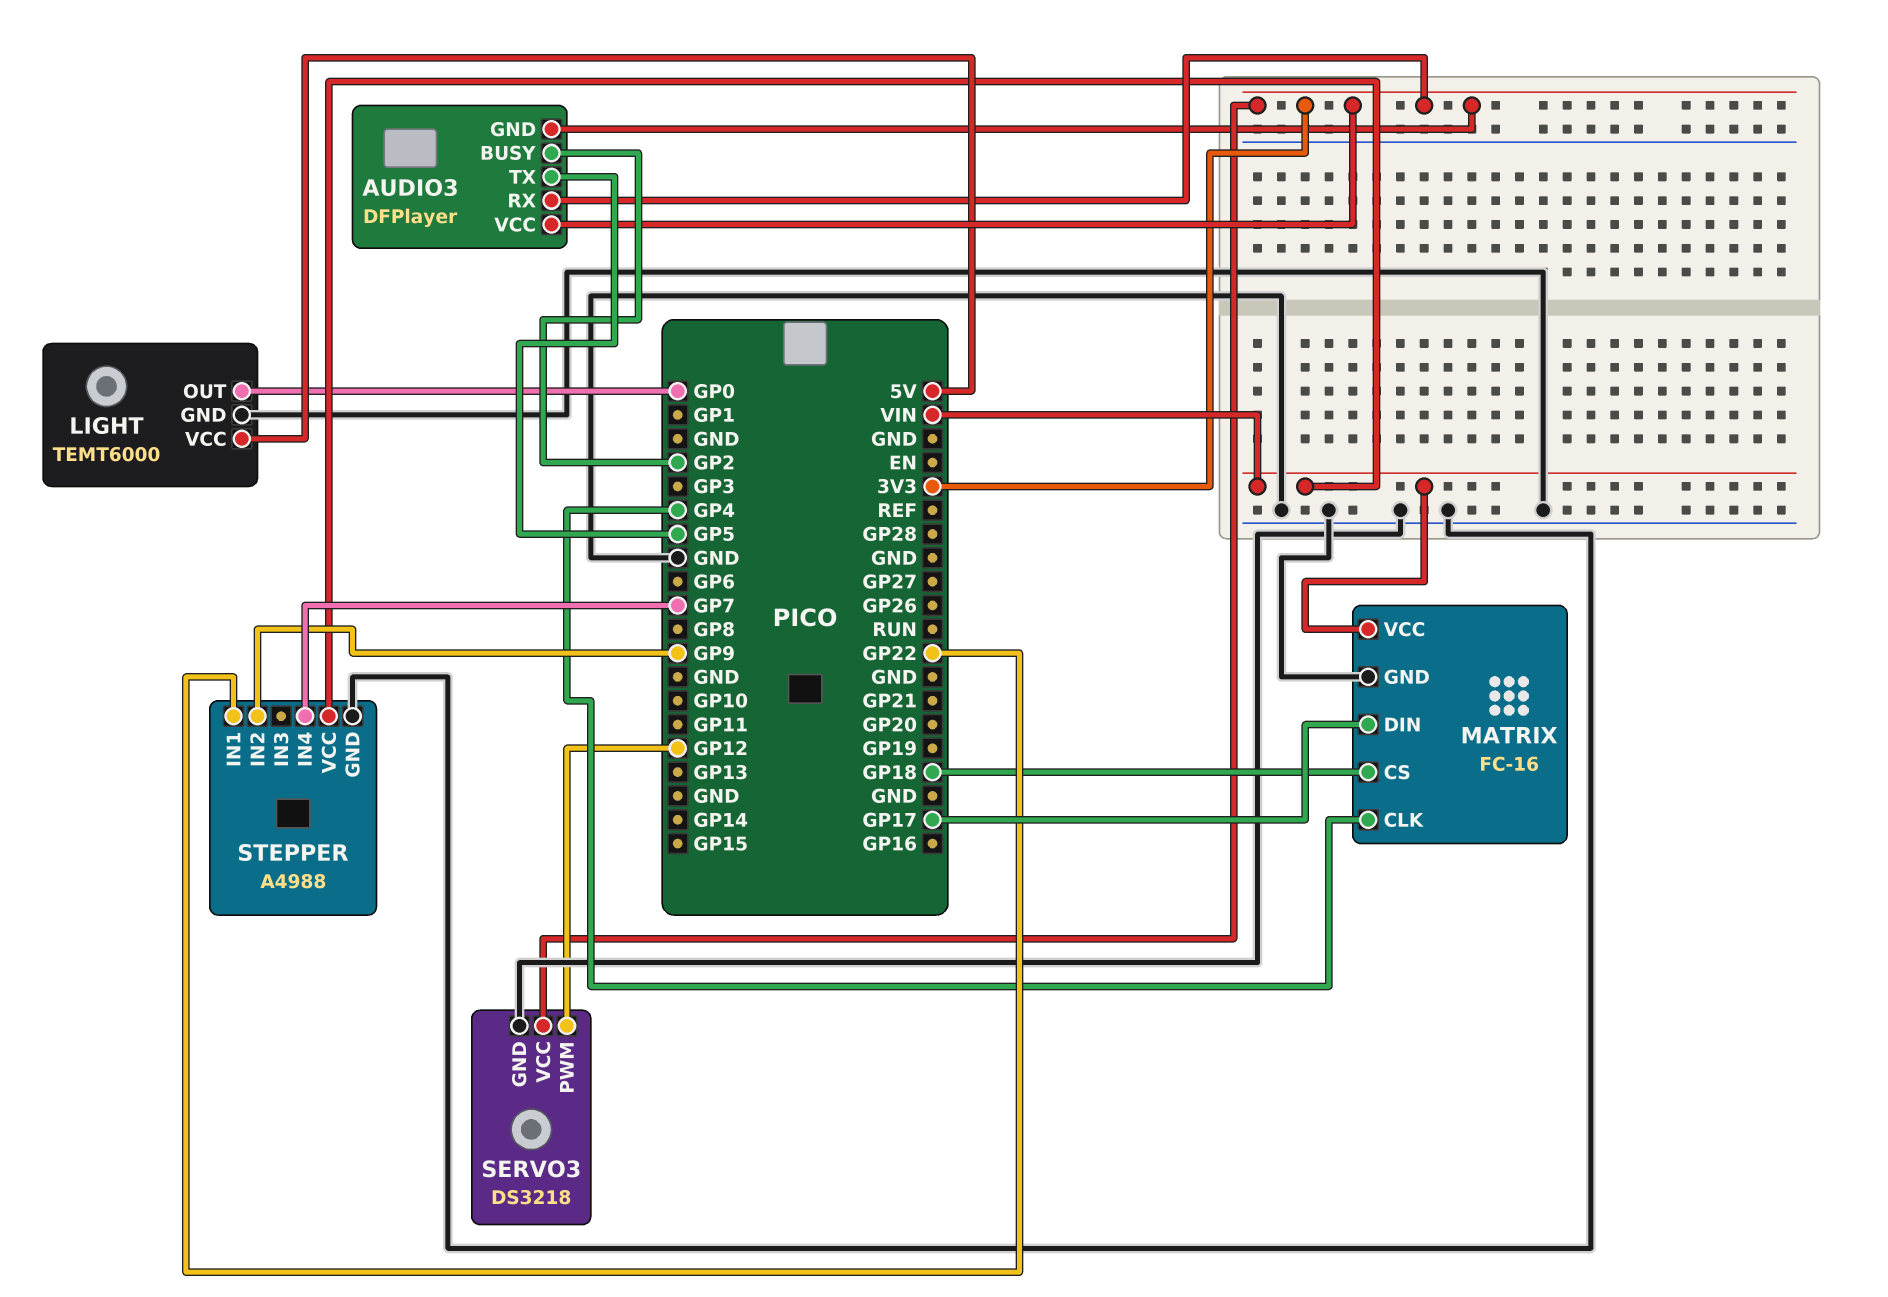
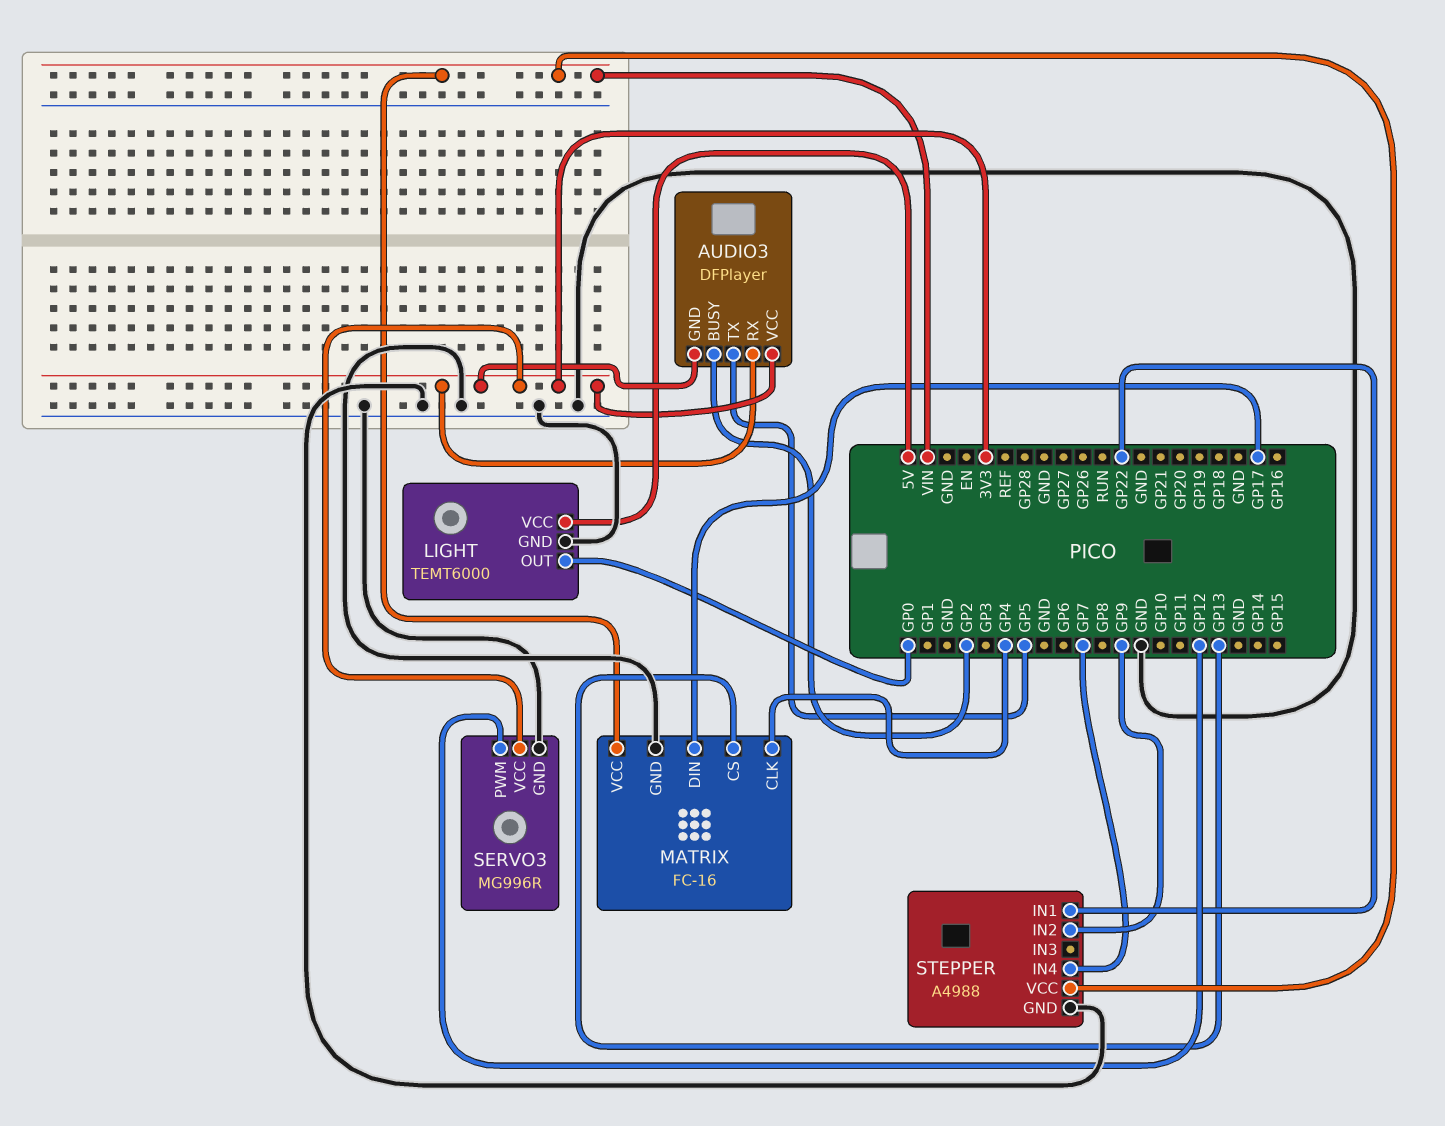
MATRIX pin CS: GP18 -> GP13
SERVO3: DS3218 -> MG996R

